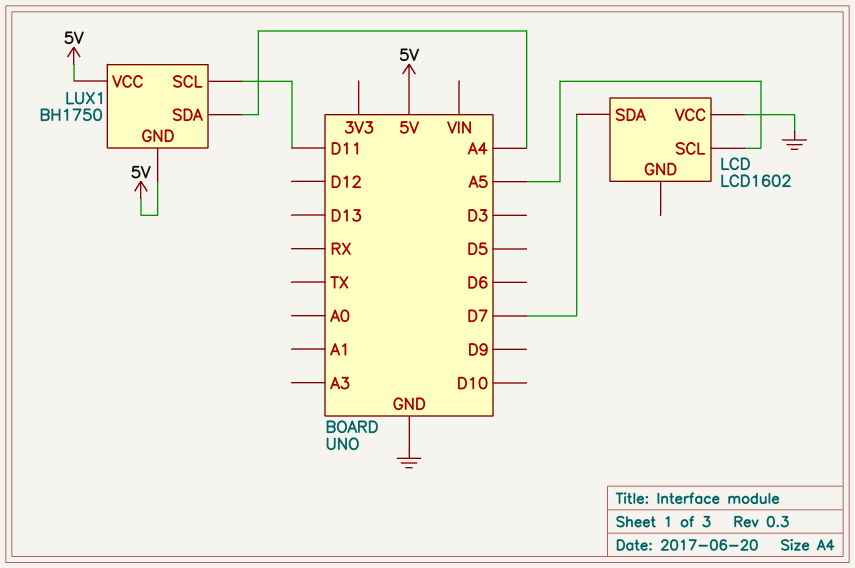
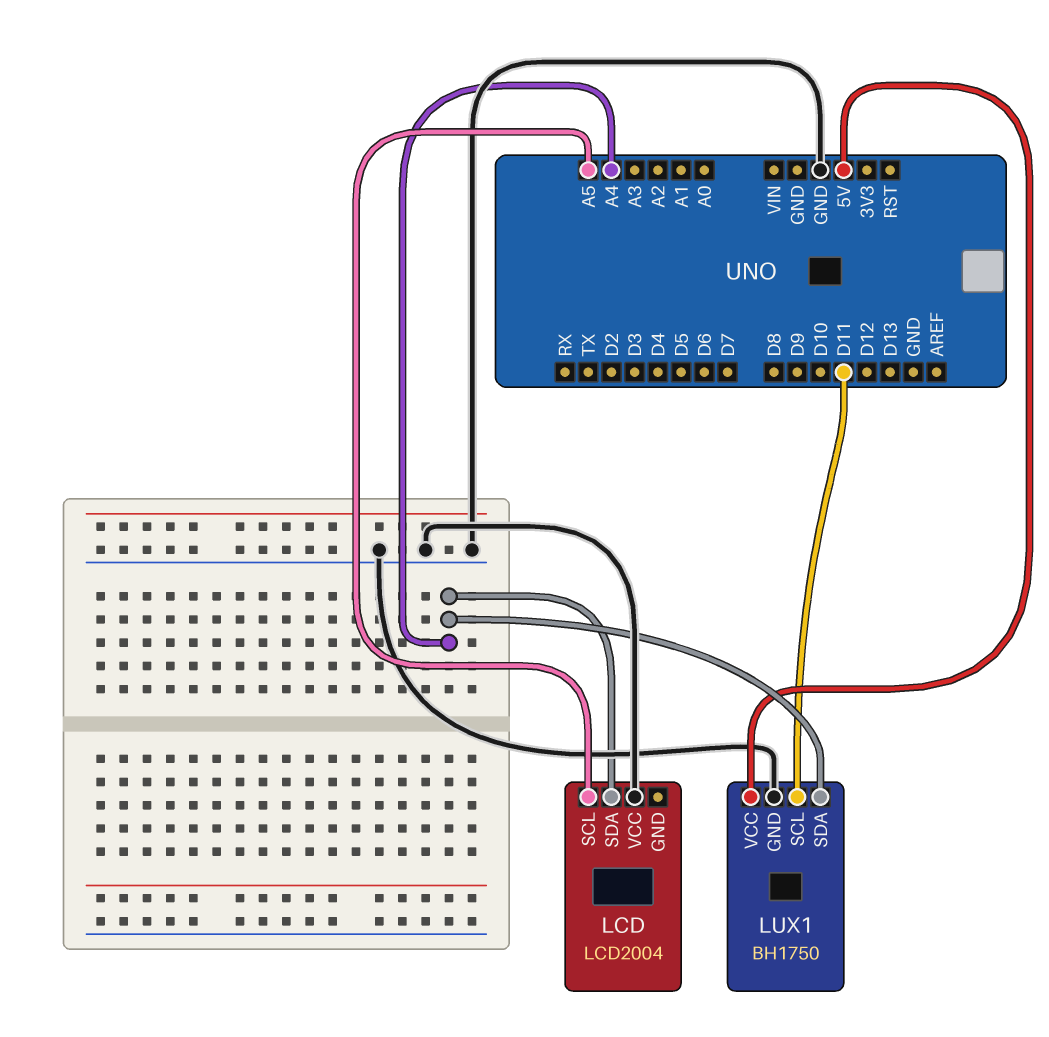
LCD: LCD1602 -> LCD2004
LCD pin SDA: D7 -> A4
LUX1 pin GND: 5V -> GND

